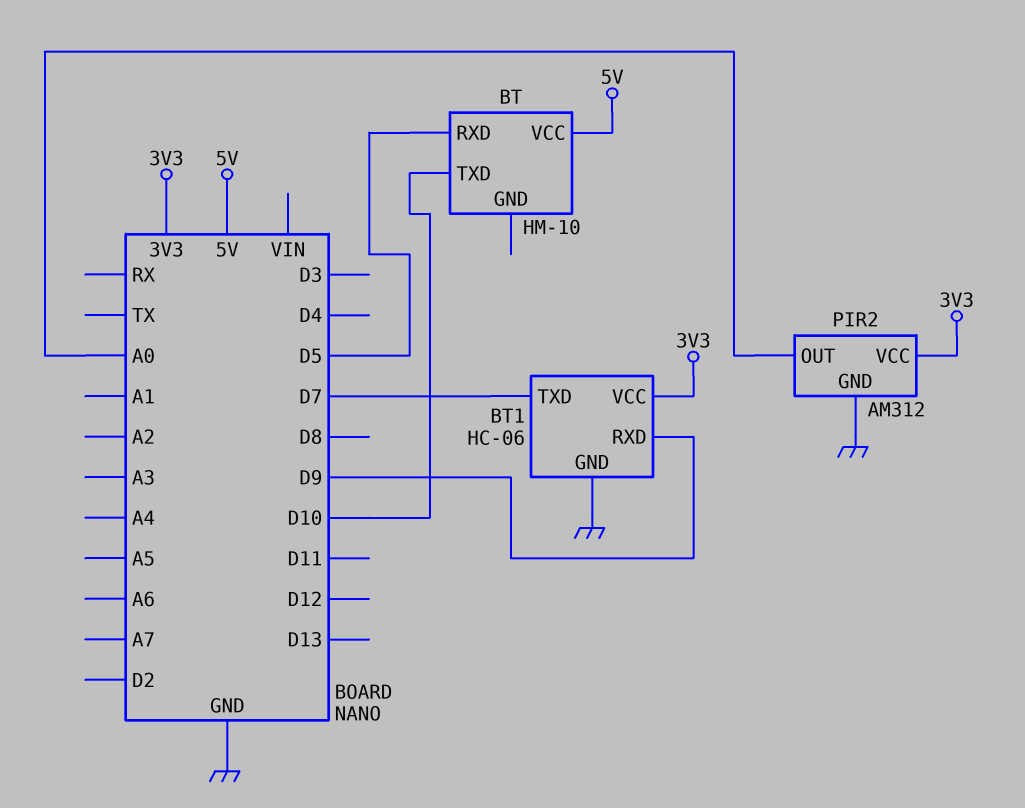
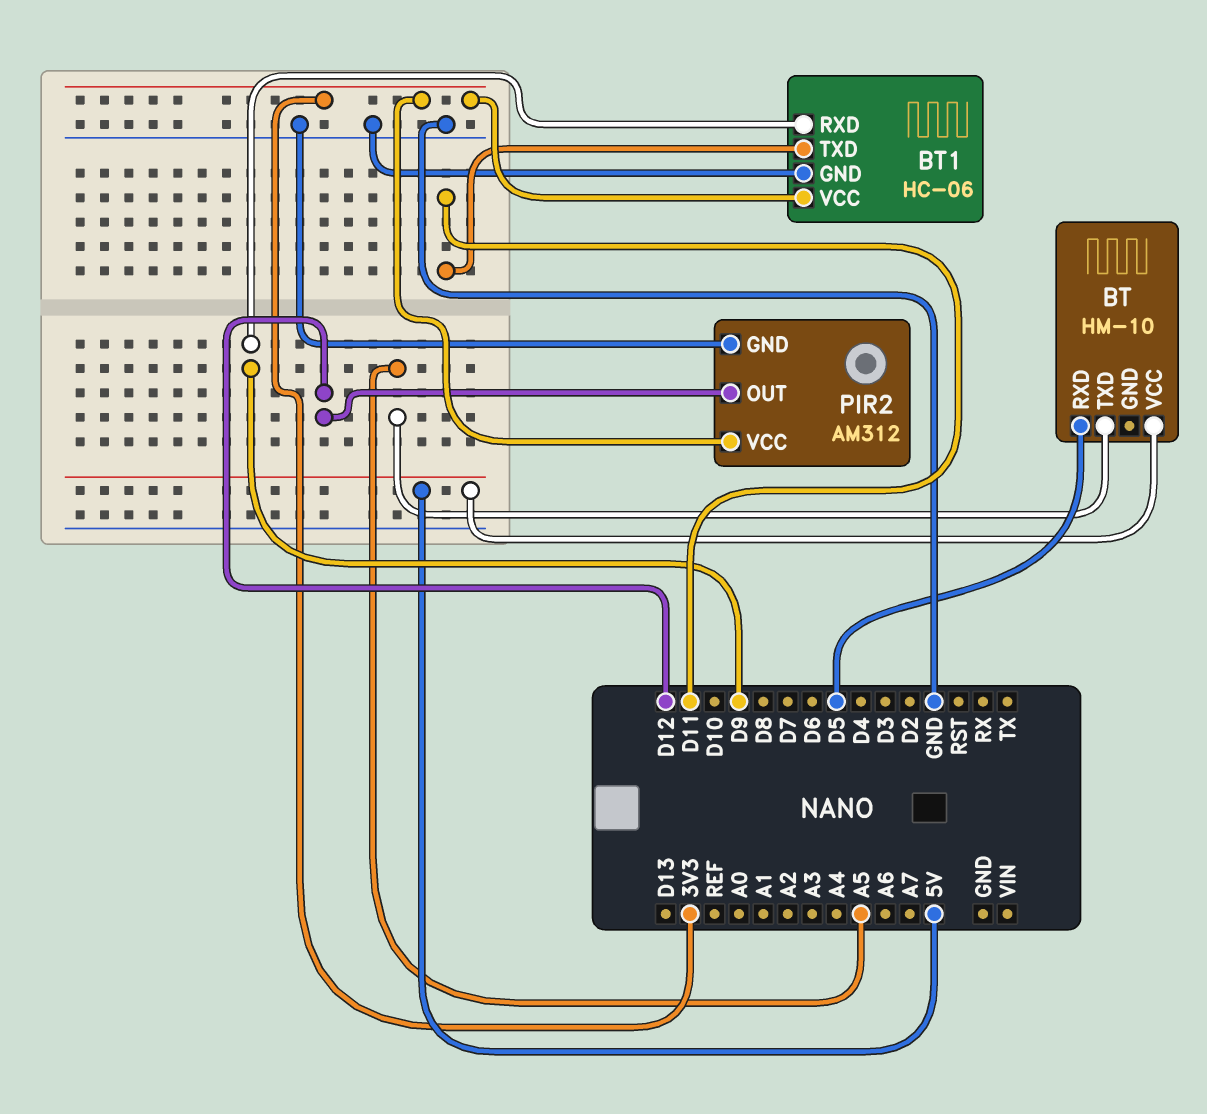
BT pin TXD: D10 -> A5
BT1 pin TXD: D7 -> D11
PIR2 pin OUT: A0 -> D12

